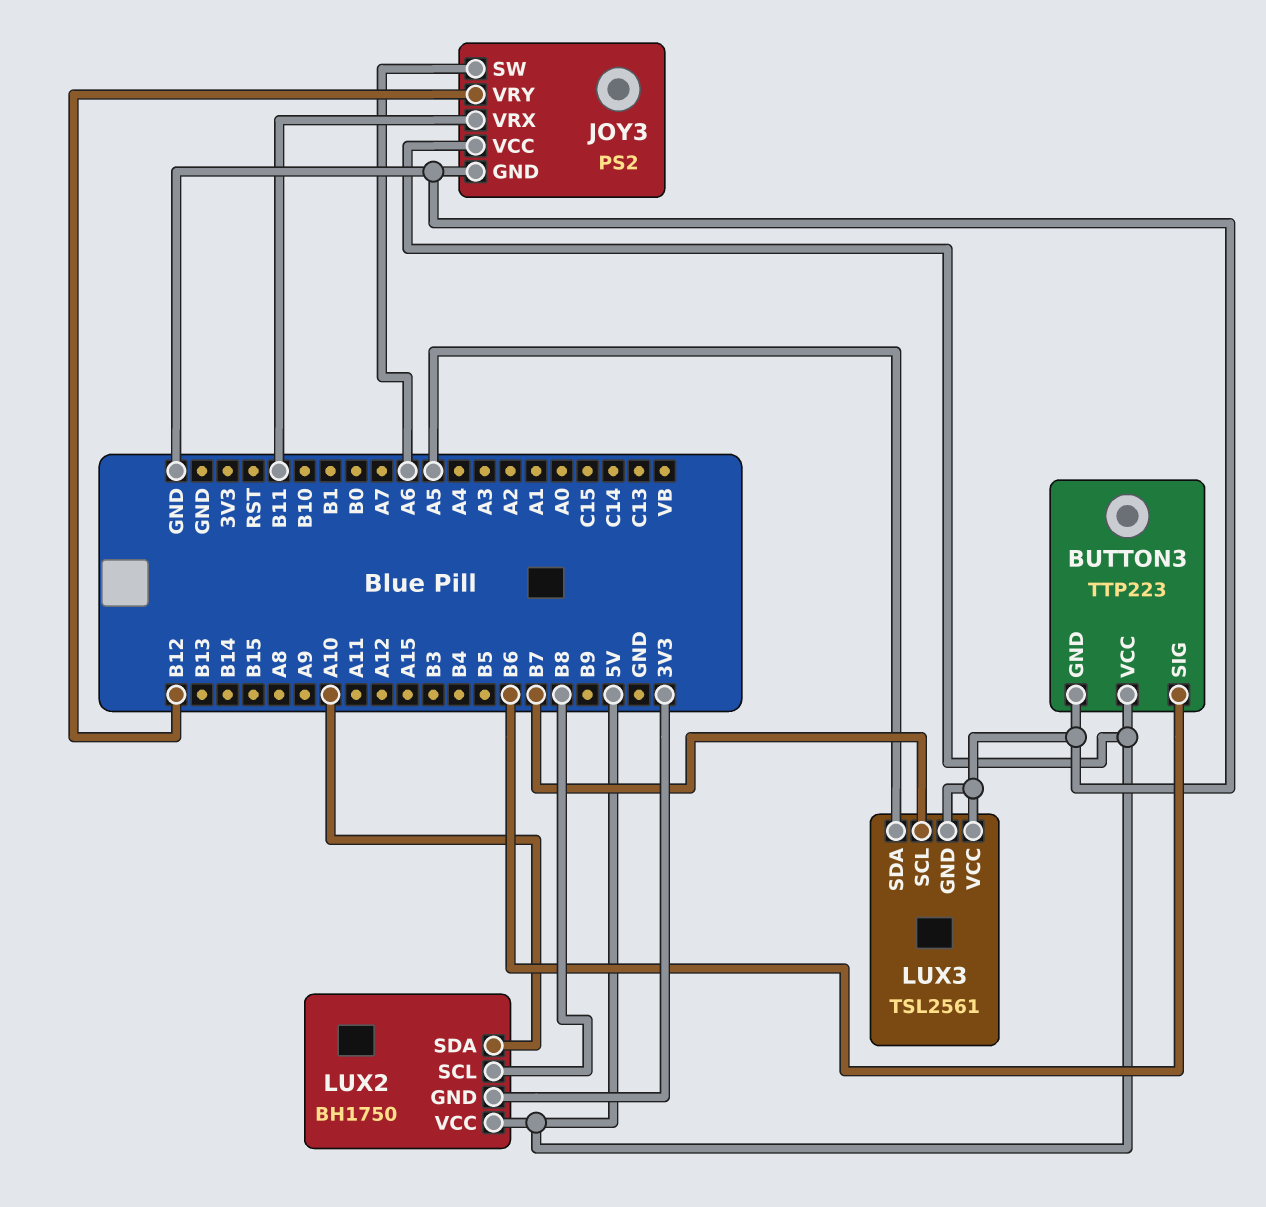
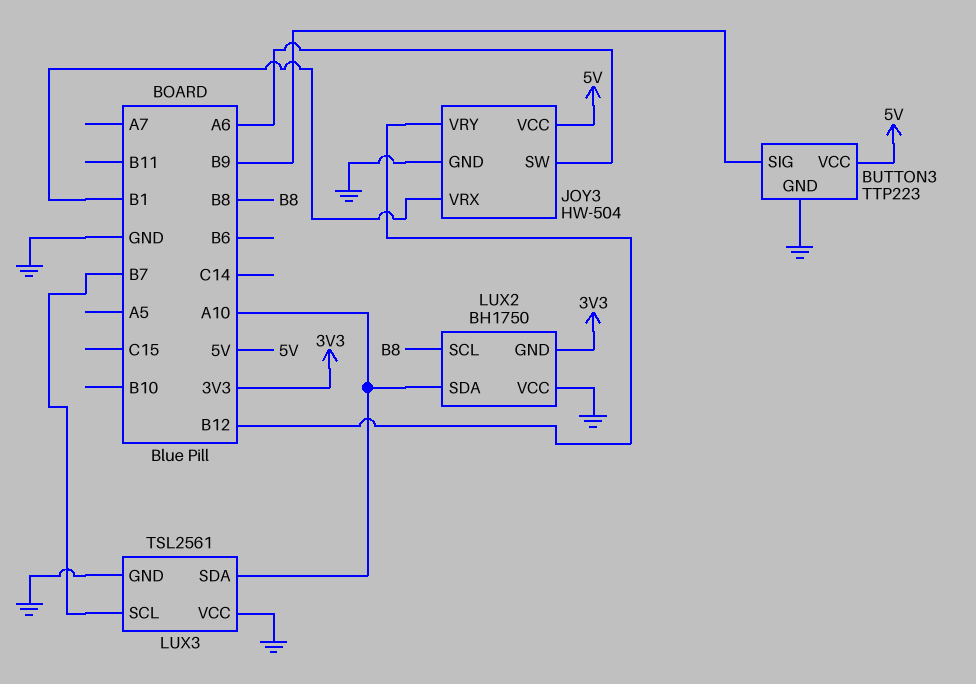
BUTTON3 pin SIG: B6 -> B9
JOY3: PS2 -> HW-504
JOY3 pin VRX: B11 -> B1
LUX2 pin VCC: 5V -> GND
LUX3 pin SDA: A5 -> A10

